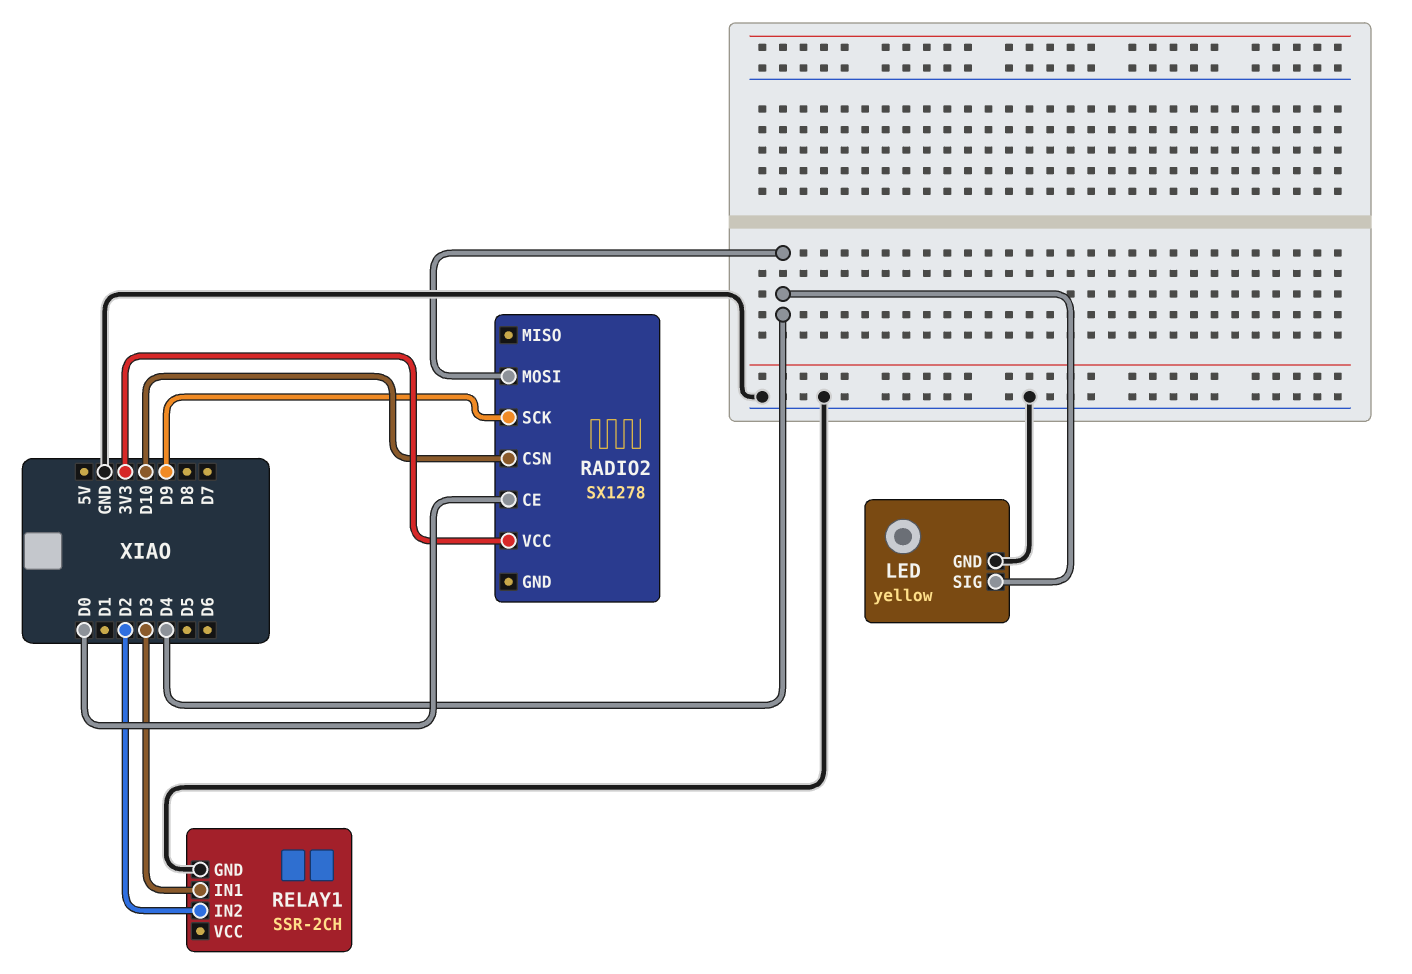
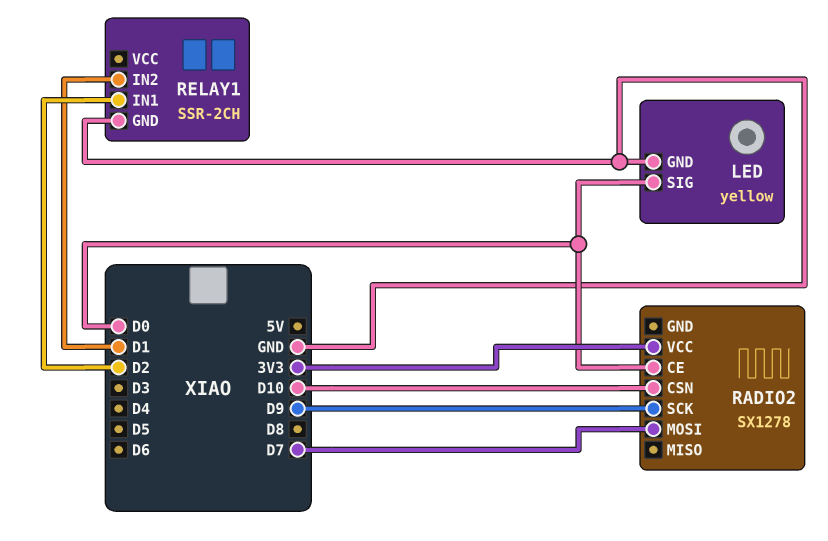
LED pin SIG: D4 -> D0
RADIO2 pin MOSI: D4 -> D7
RELAY1 pin IN1: D3 -> D2
RELAY1 pin IN2: D2 -> D1

